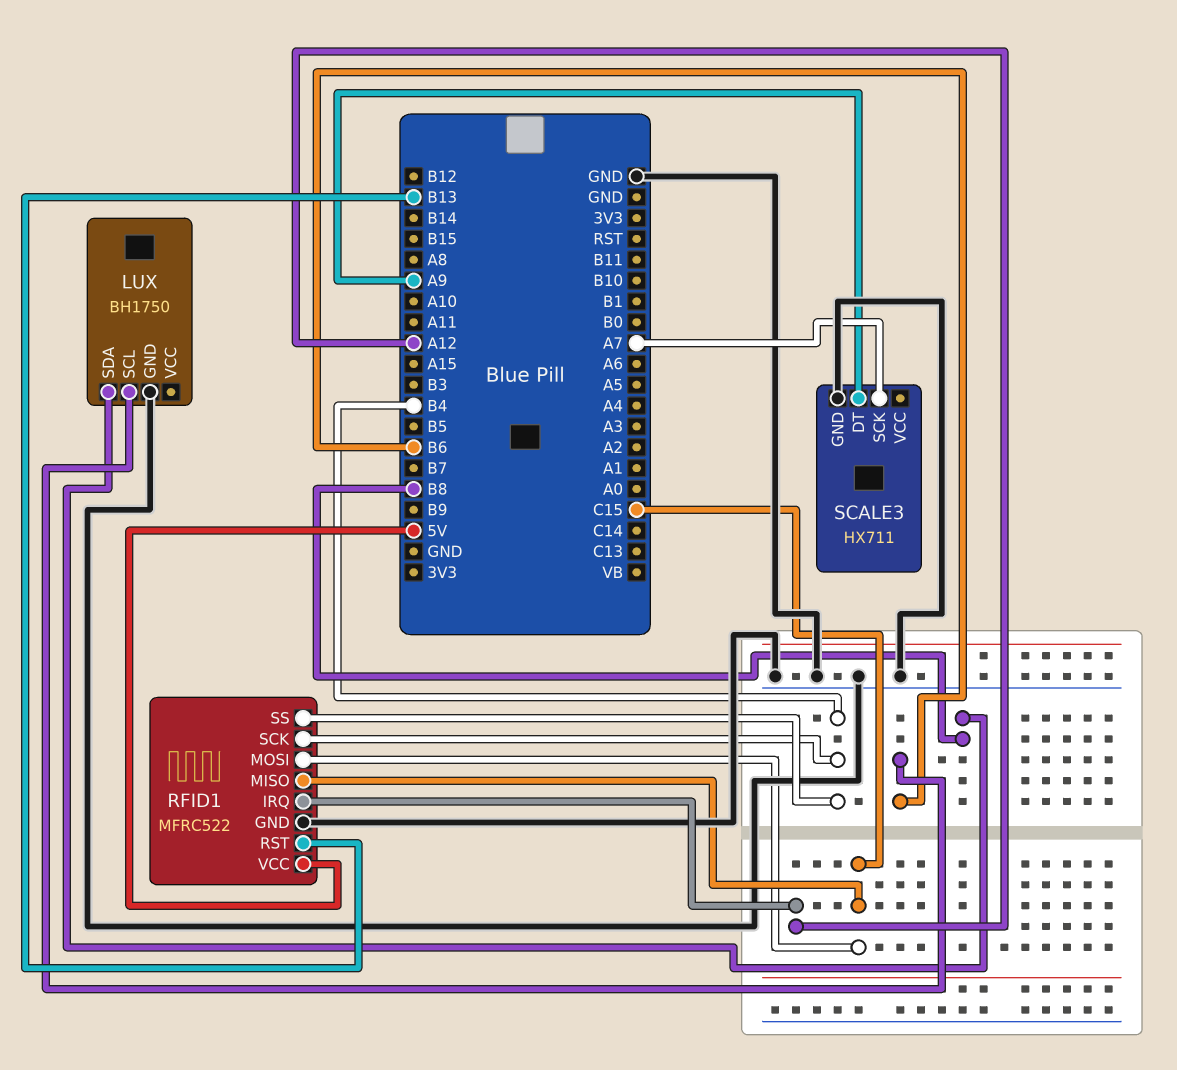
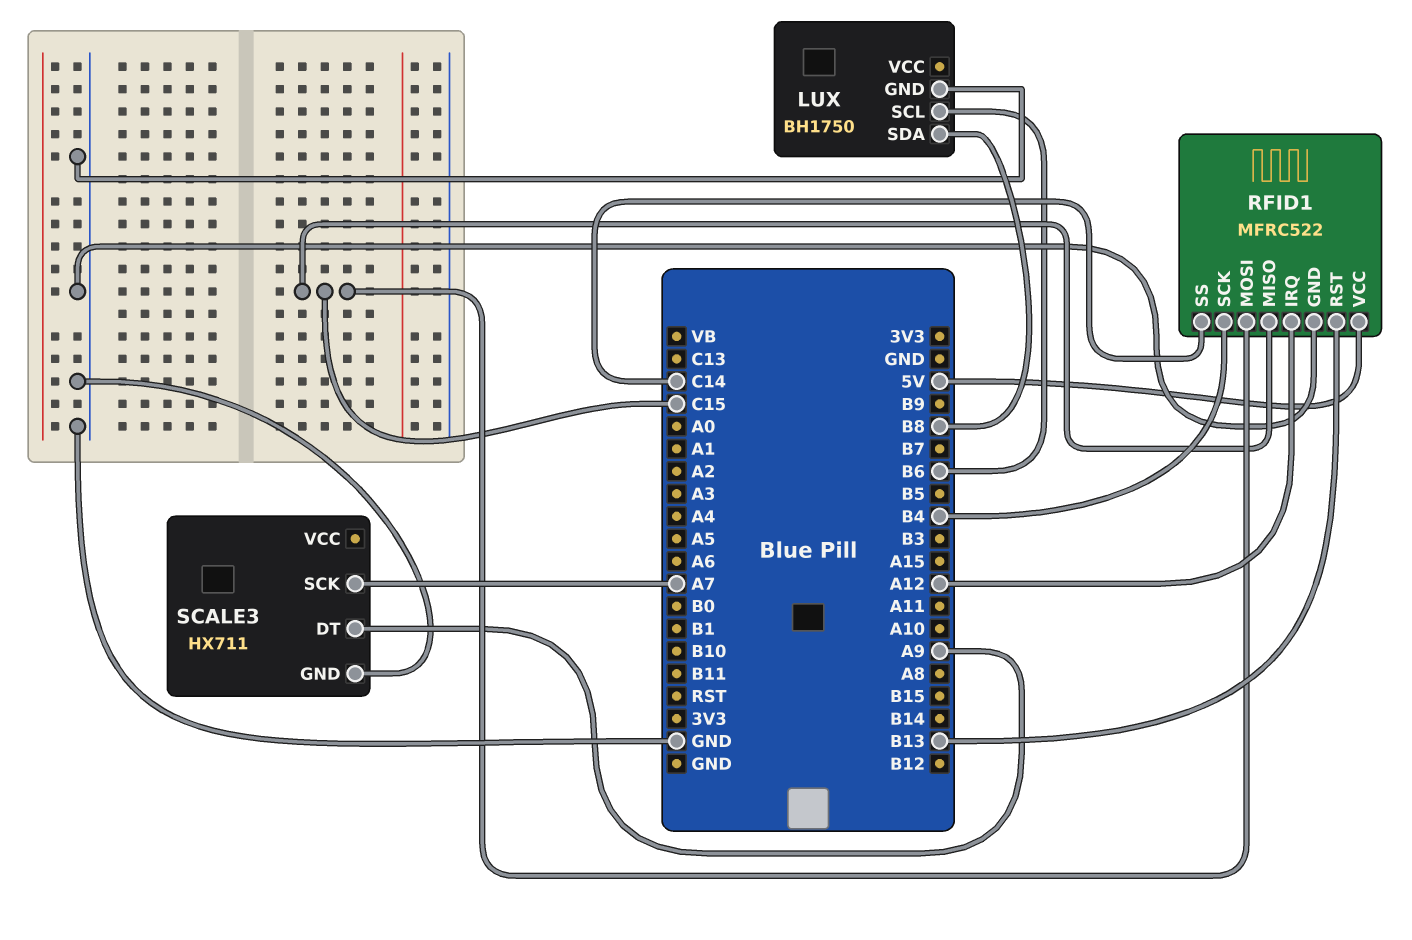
RFID1 pin SS: B4 -> C14

